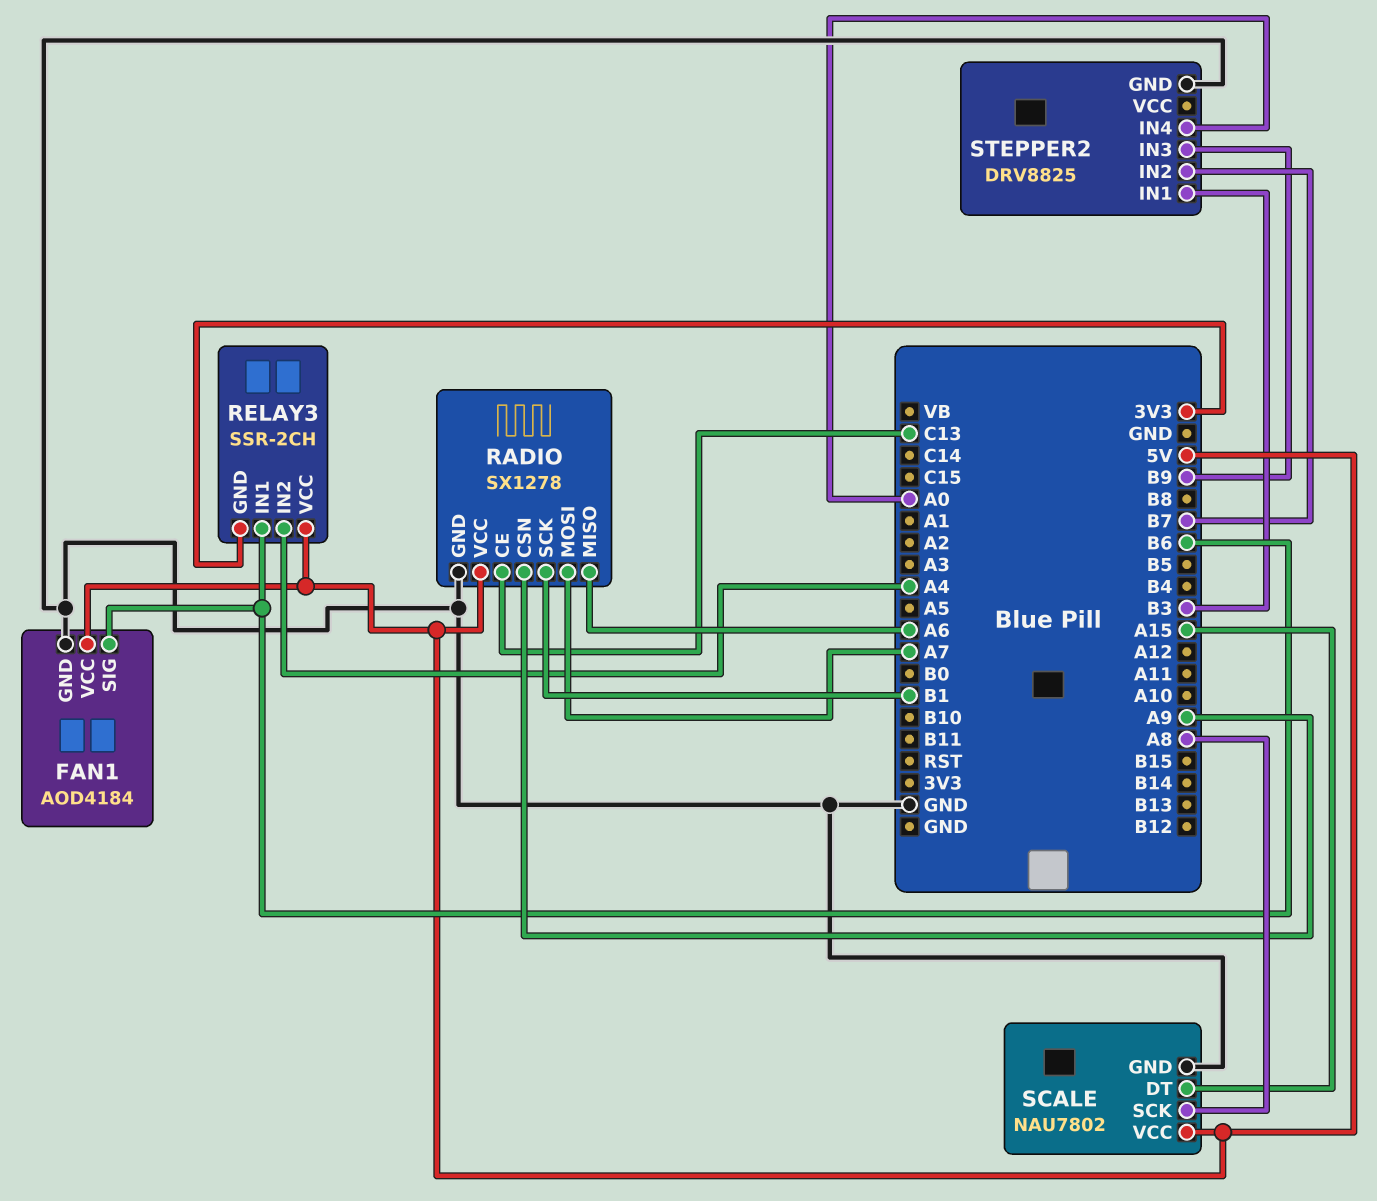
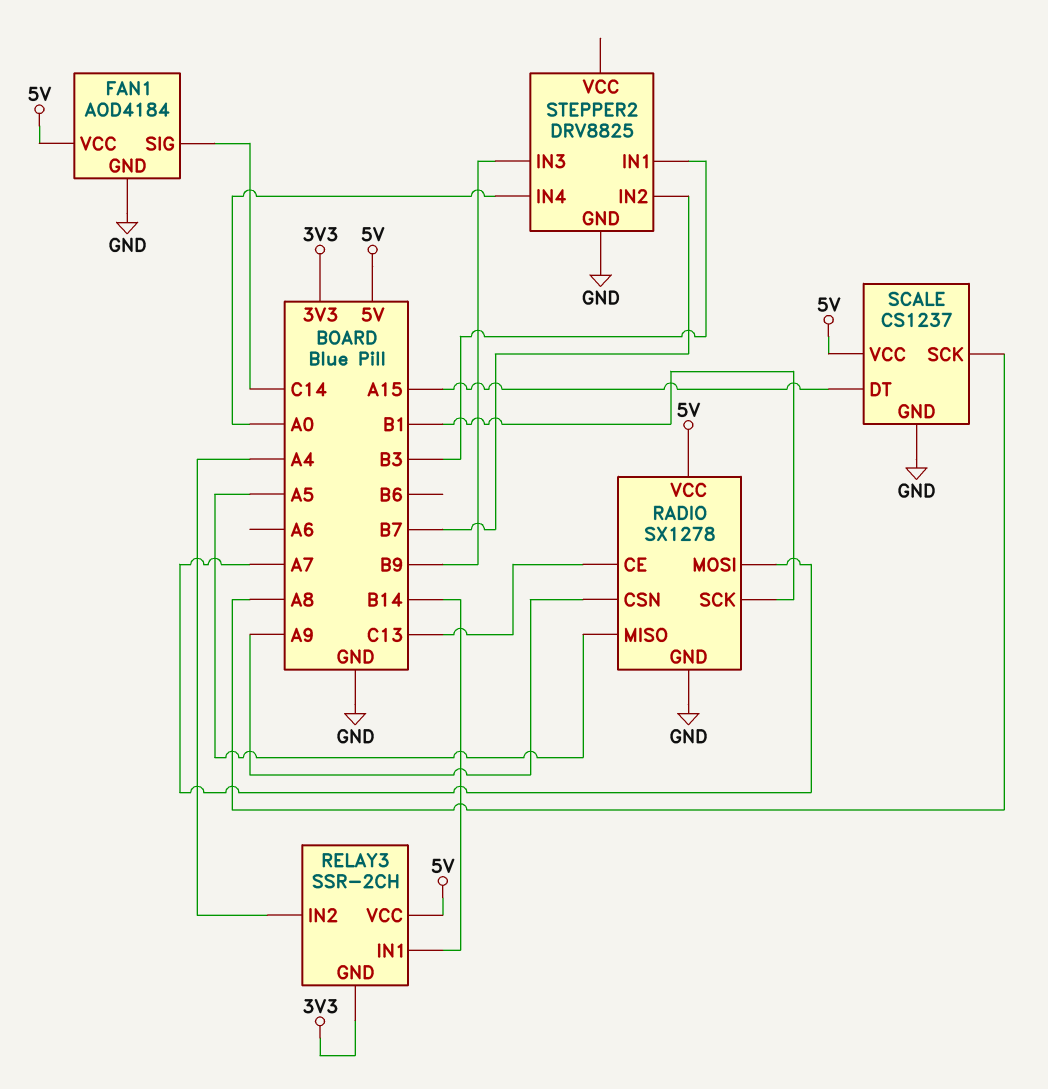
FAN1 pin SIG: B6 -> C14
RADIO pin MISO: A6 -> A5
RELAY3 pin IN1: B6 -> B14
SCALE: NAU7802 -> CS1237

